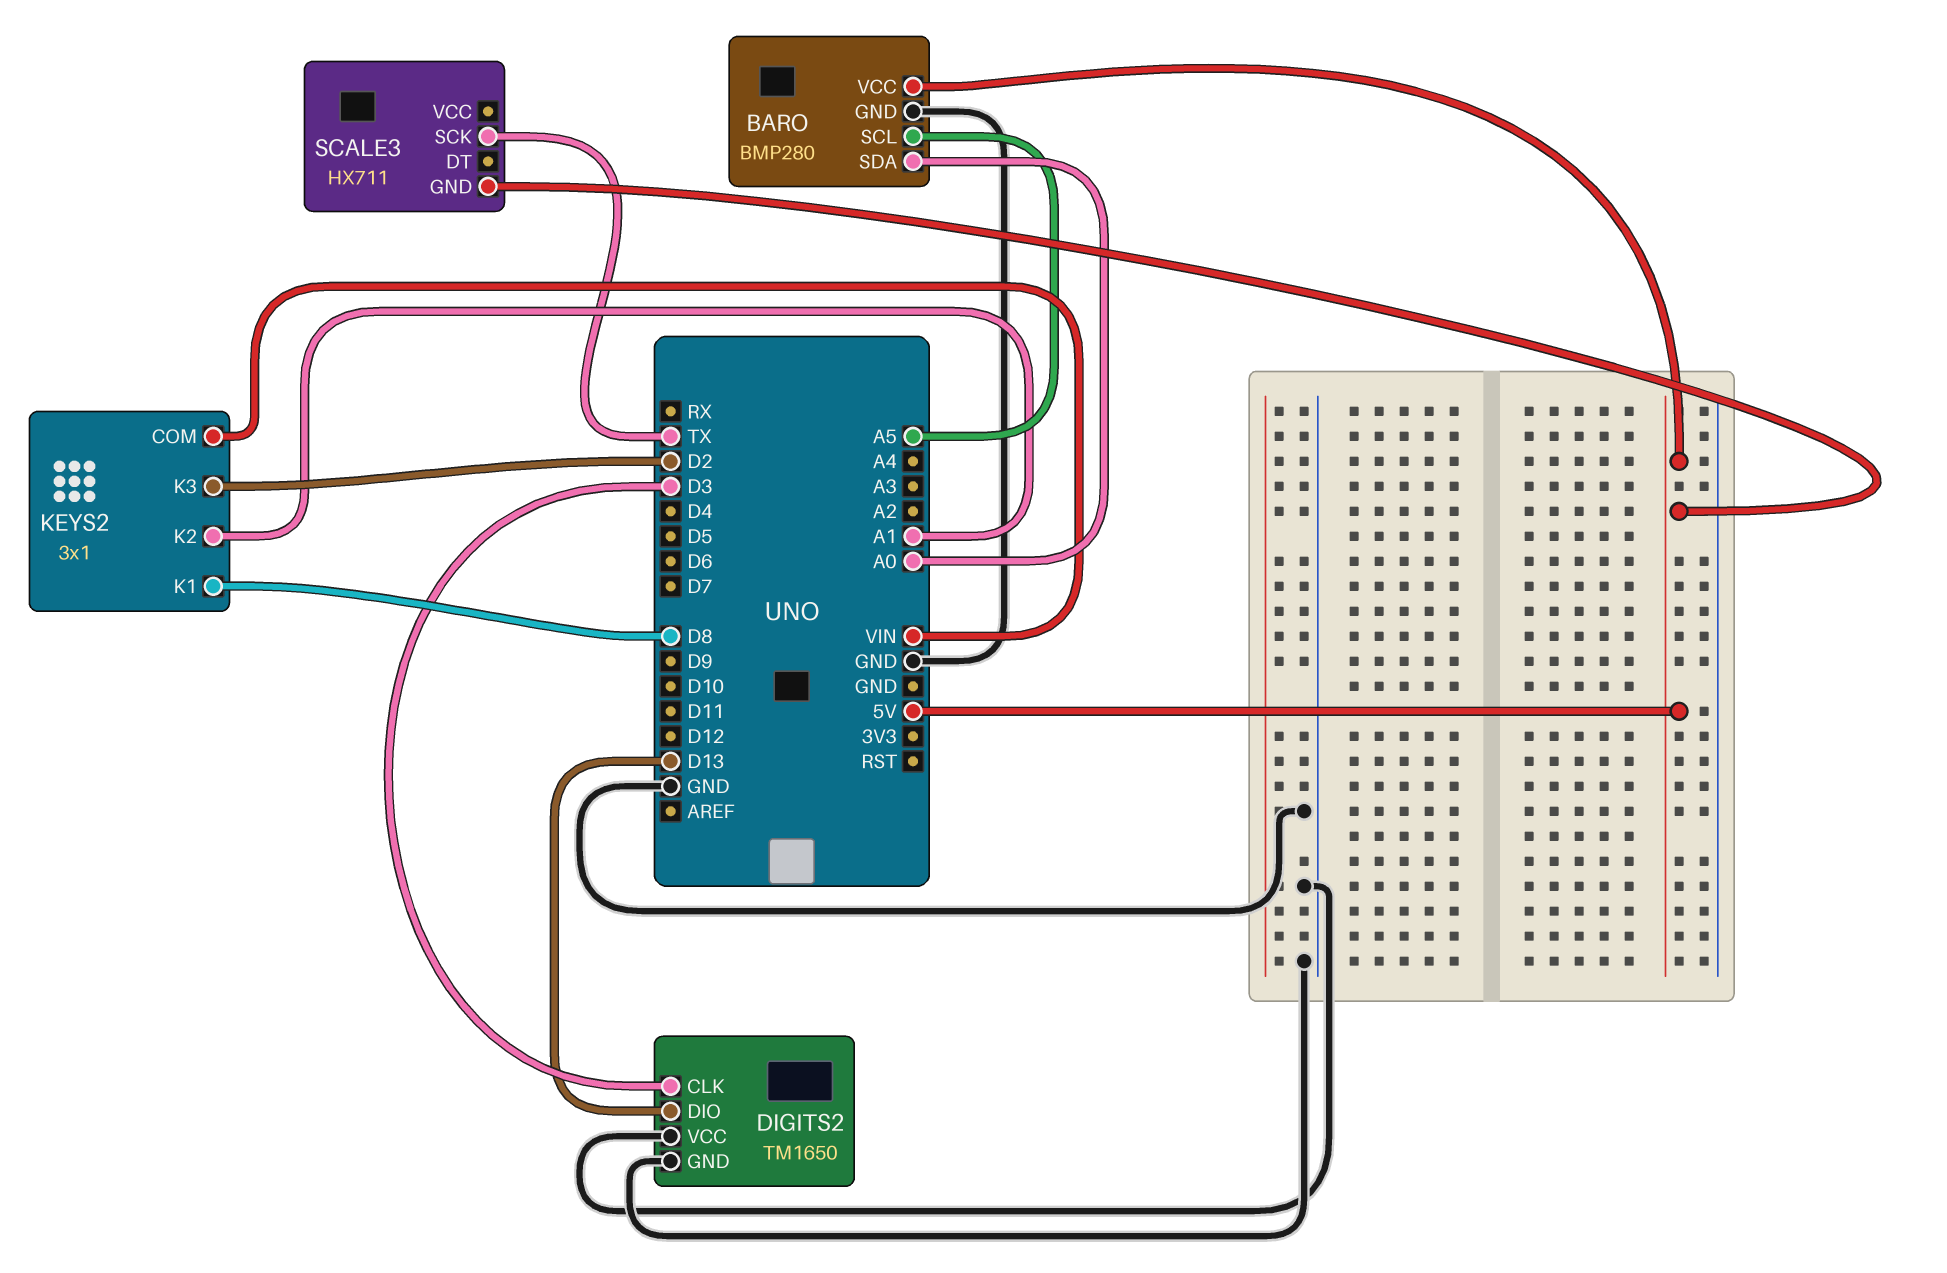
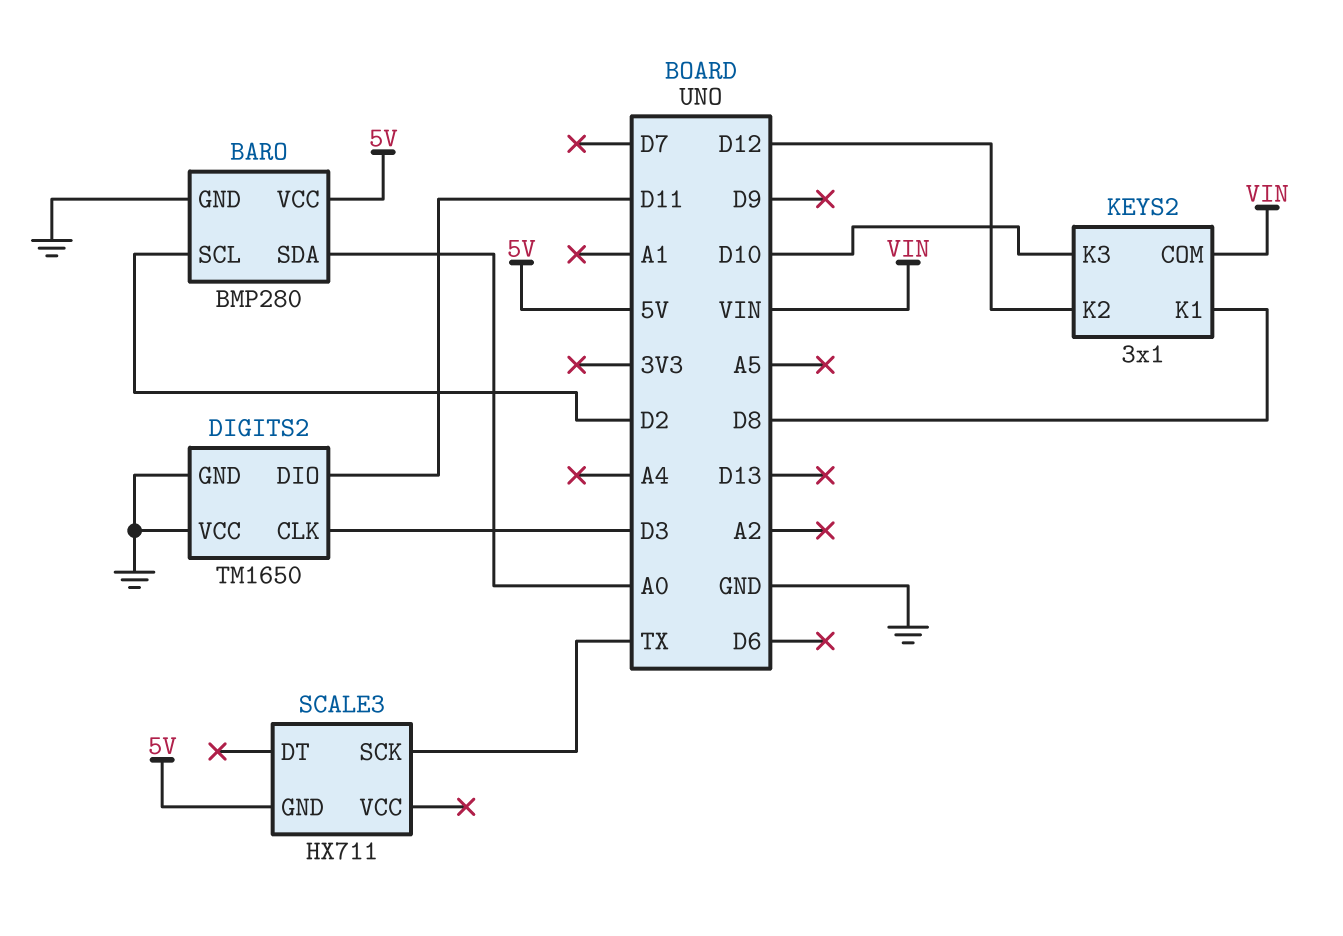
BARO pin SCL: A5 -> D2
DIGITS2 pin DIO: D13 -> D11
KEYS2 pin K2: A1 -> D12
KEYS2 pin K3: D2 -> D10

